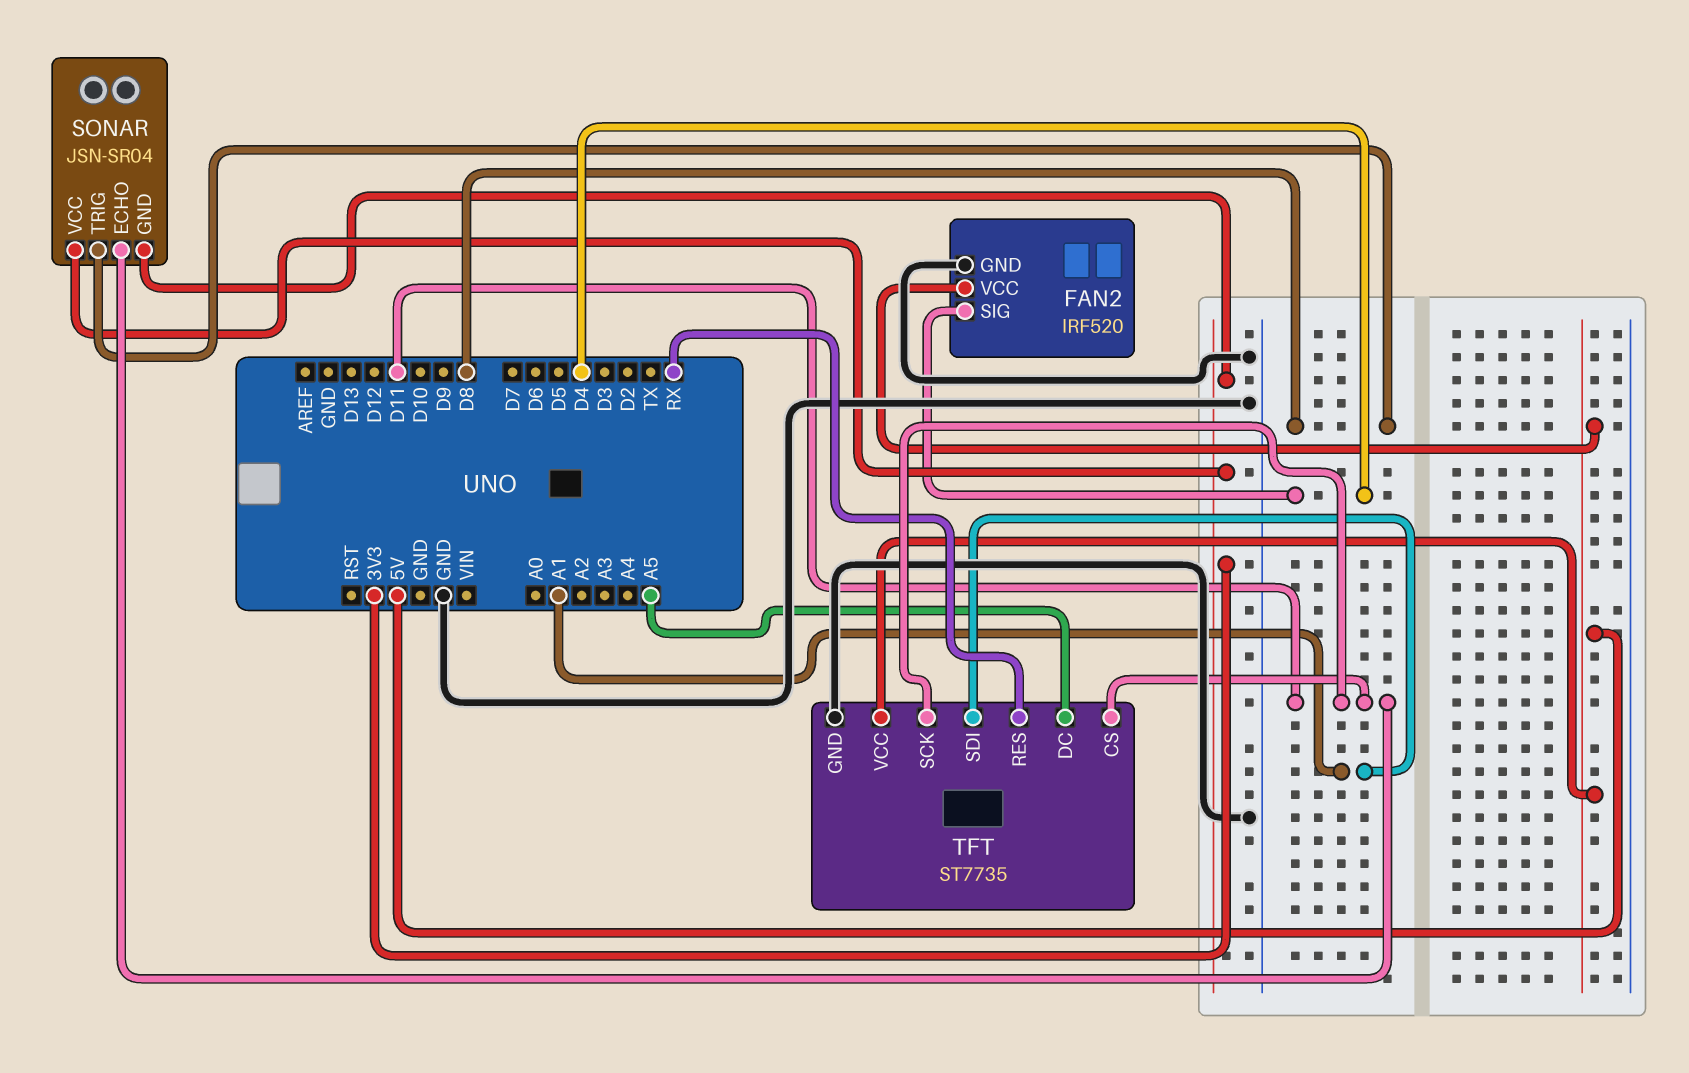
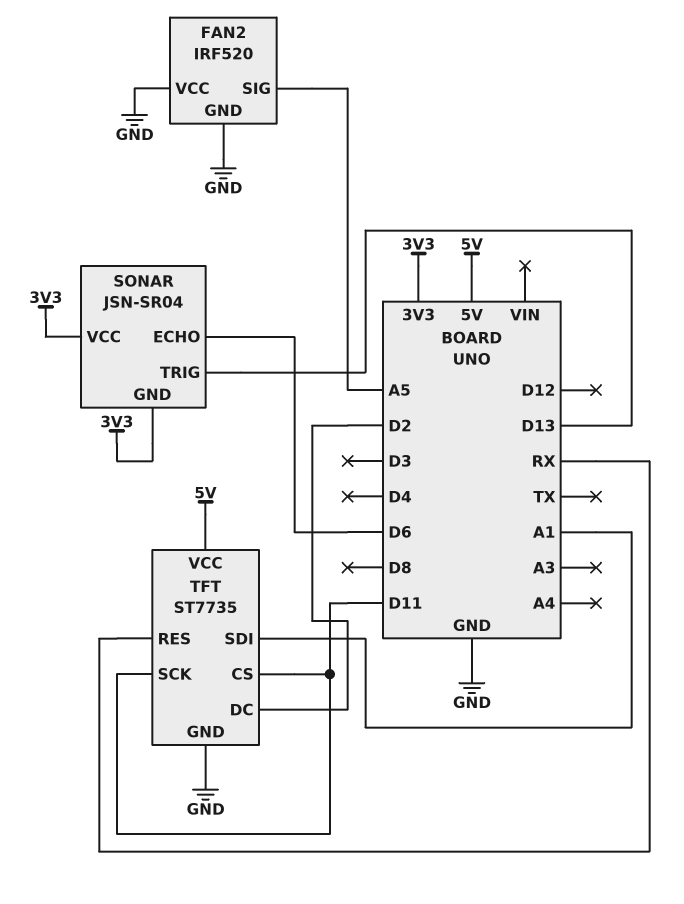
FAN2 pin SIG: D4 -> A5
FAN2 pin VCC: 5V -> GND
SONAR pin ECHO: D11 -> D6
SONAR pin TRIG: D8 -> D13
TFT pin DC: A5 -> D2

